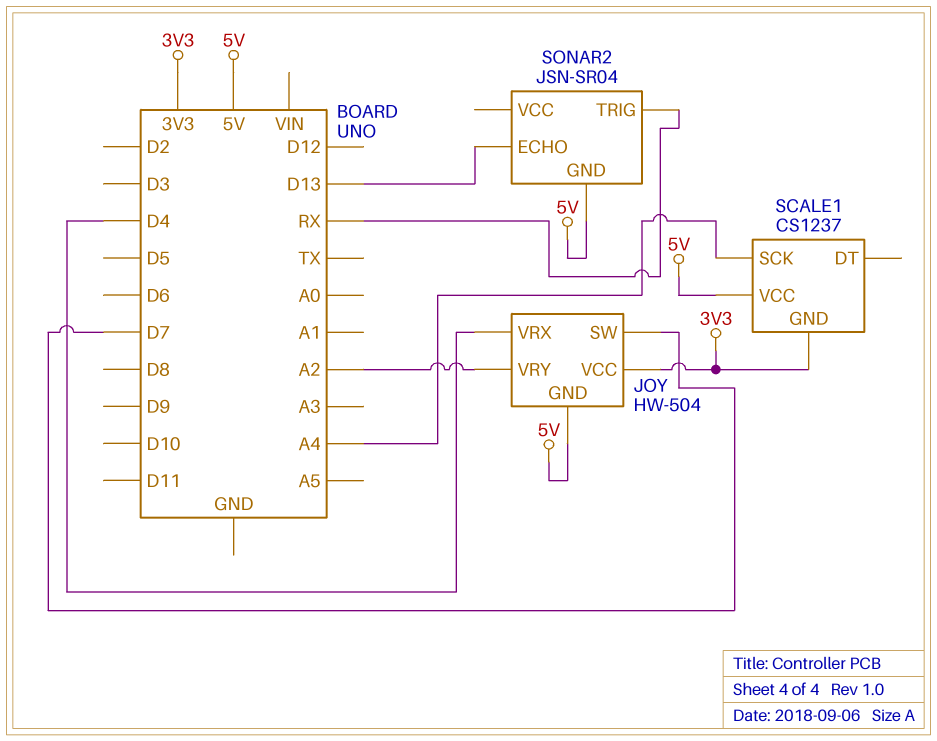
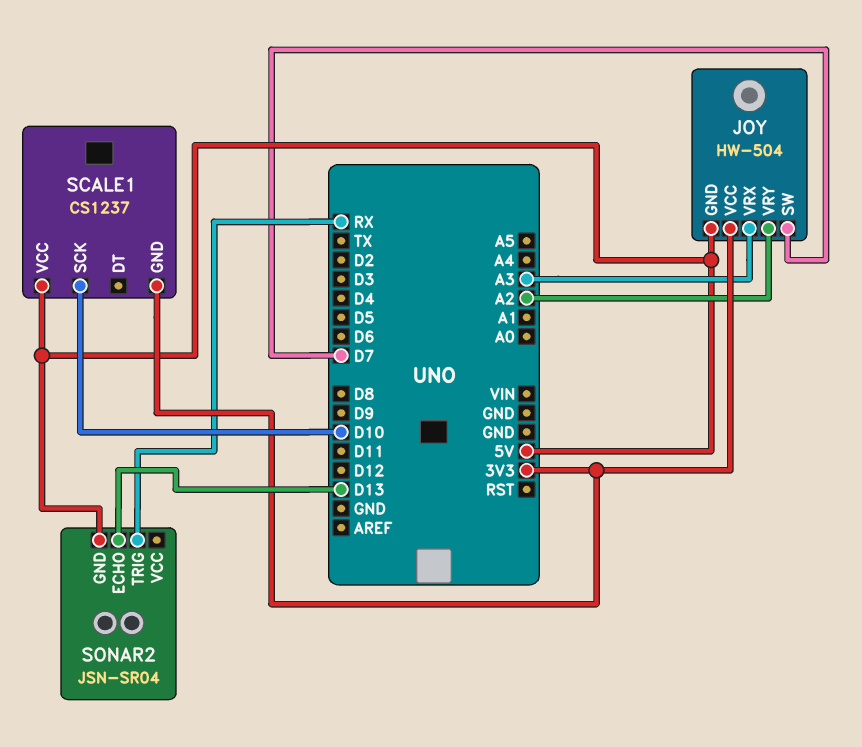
JOY pin VRX: D4 -> A3
SCALE1 pin SCK: A4 -> D10

